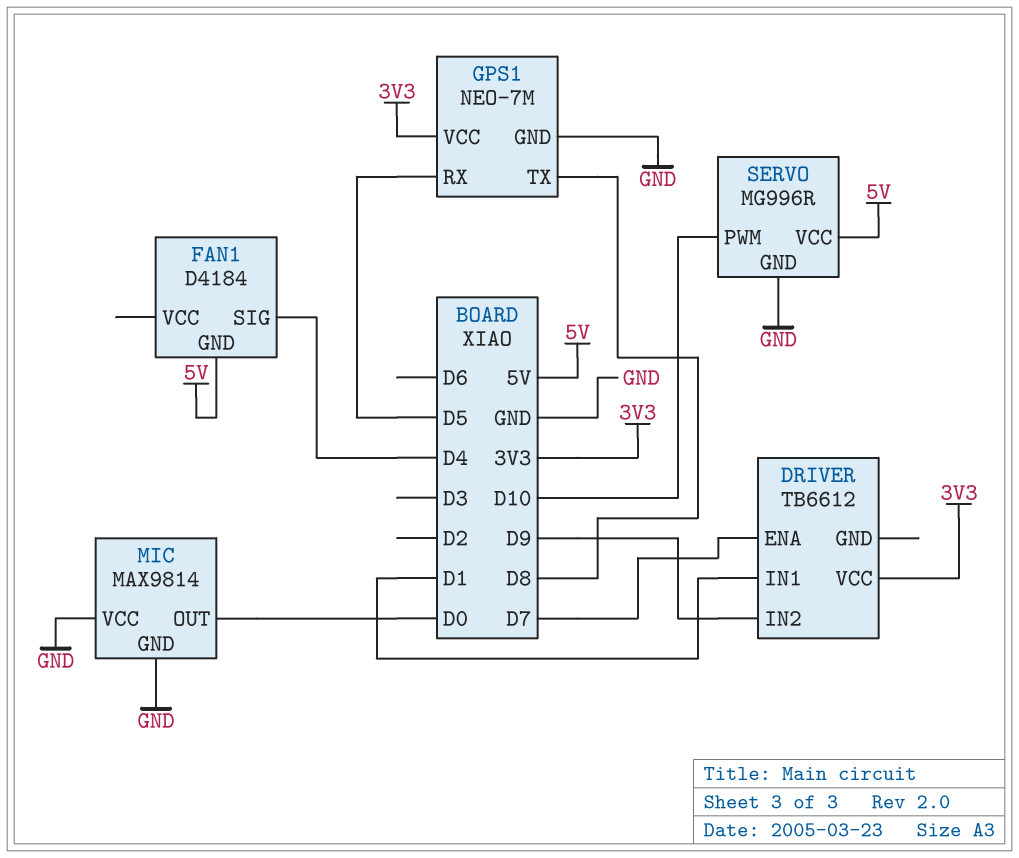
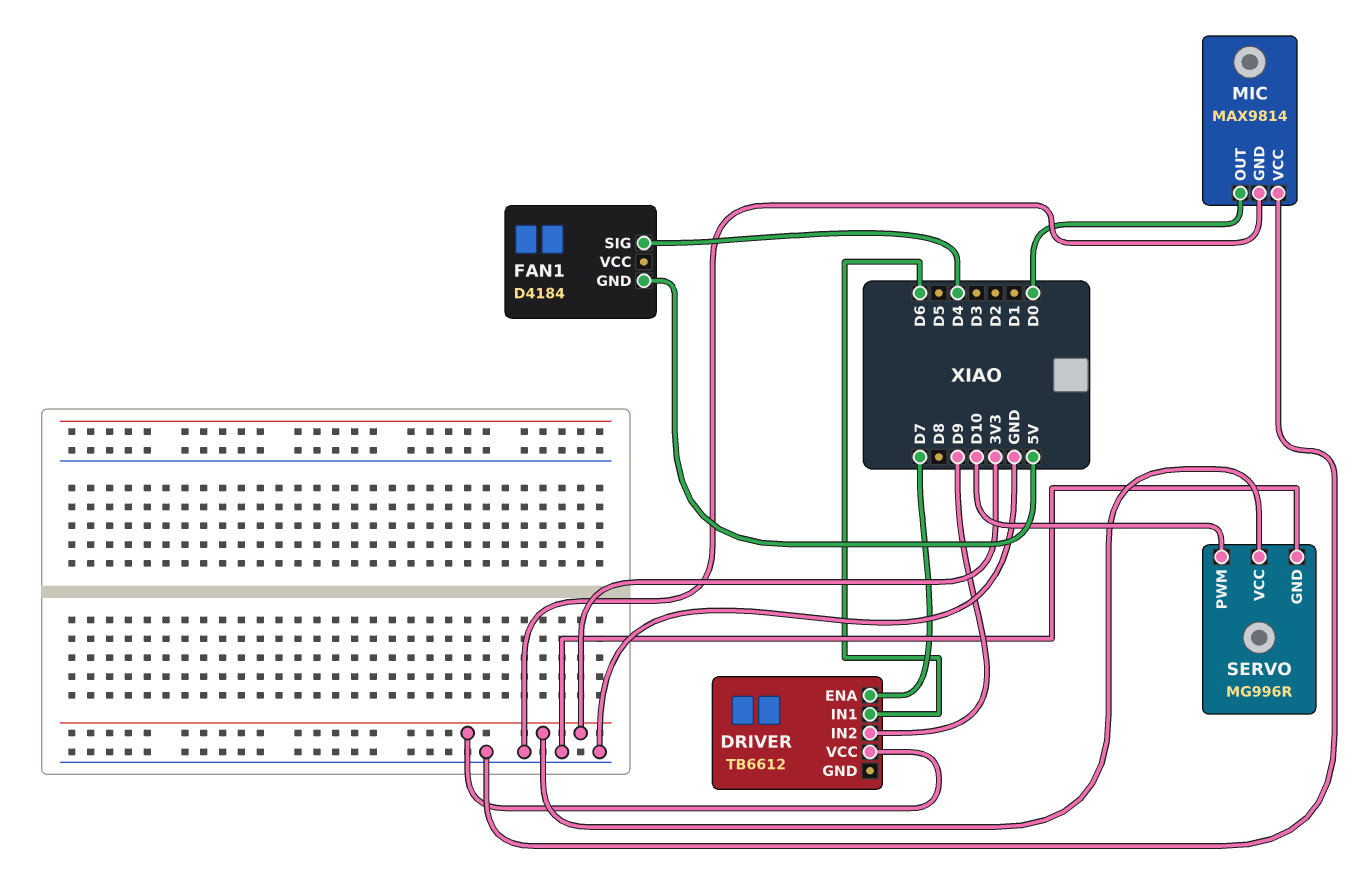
DRIVER pin IN1: D1 -> D6
GPS1: NEO-7M -> none
GPS1 pin GND: GND -> none
GPS1 pin RX: D5 -> none
GPS1 pin TX: D8 -> none
GPS1 pin VCC: 3V3 -> none
SERVO pin VCC: 5V -> 3V3

